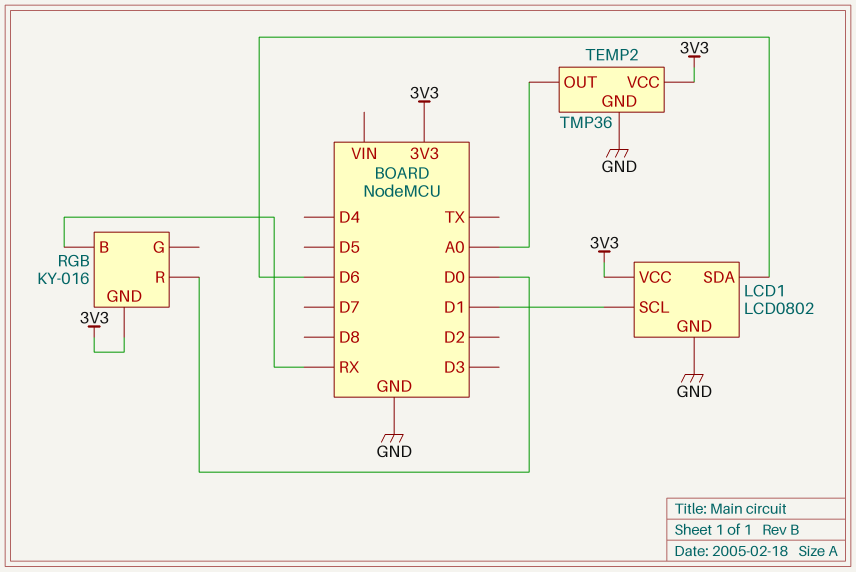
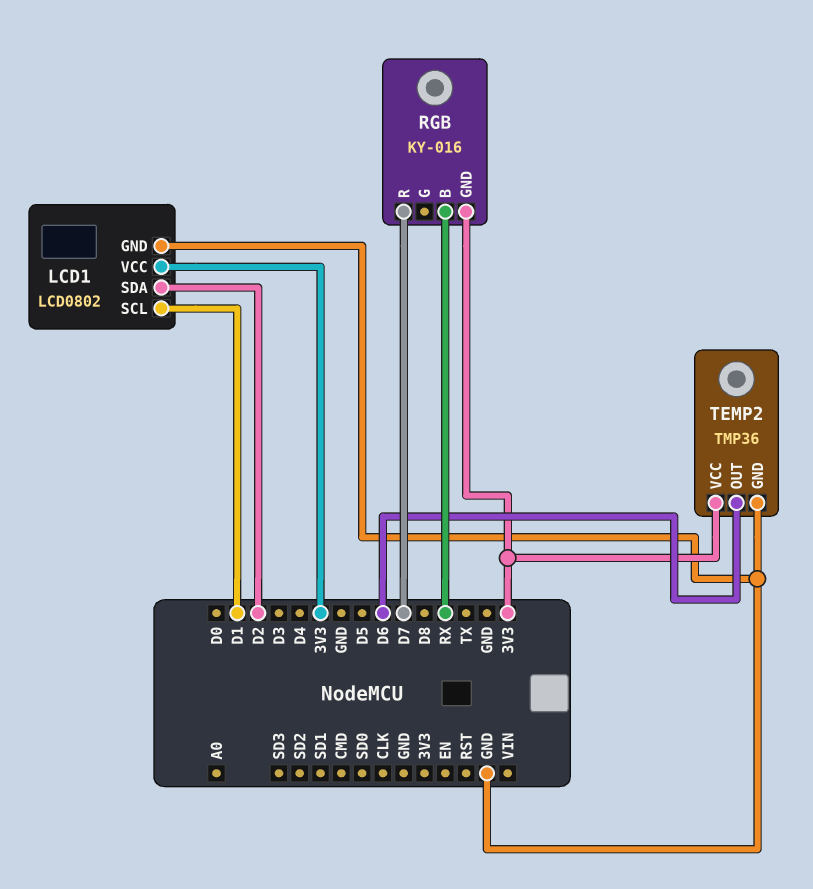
LCD1 pin SDA: D6 -> D2
RGB pin R: D0 -> D7
TEMP2 pin OUT: A0 -> D6

